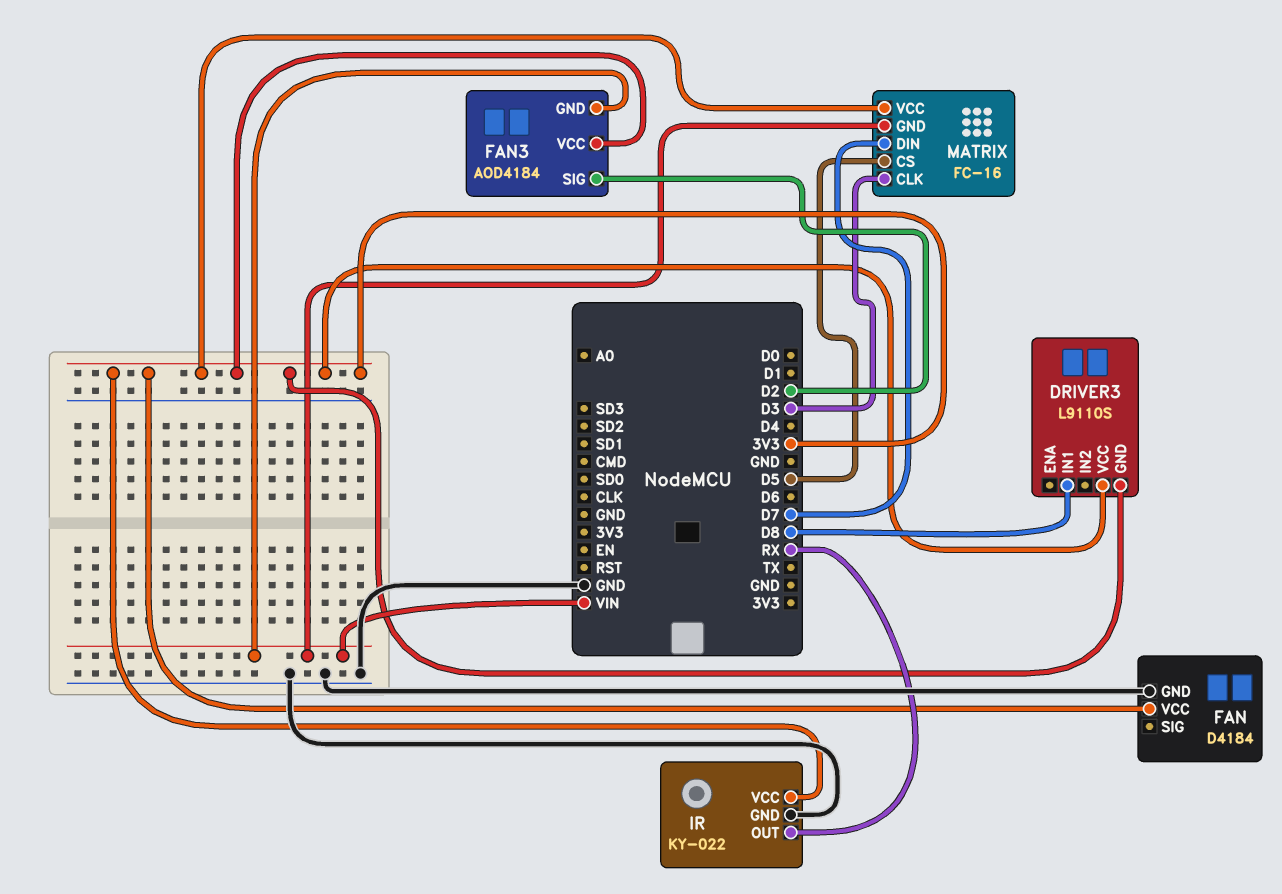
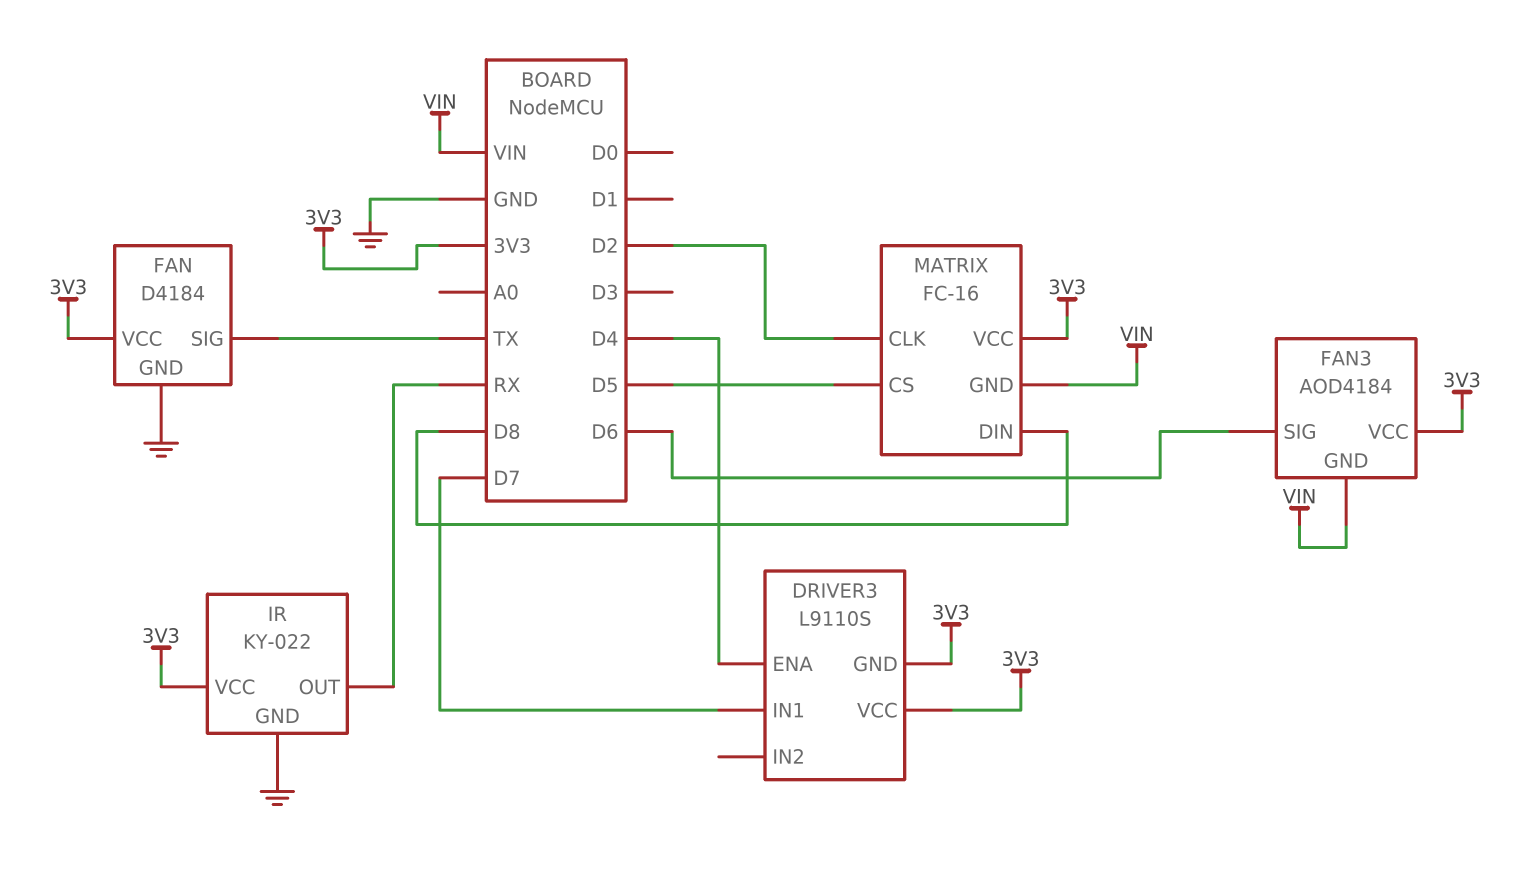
DRIVER3 pin ENA: none -> D4
DRIVER3 pin IN1: D8 -> D7
FAN pin SIG: none -> TX
FAN3 pin SIG: D2 -> D6
MATRIX pin CLK: D3 -> D2
MATRIX pin DIN: D7 -> D8

